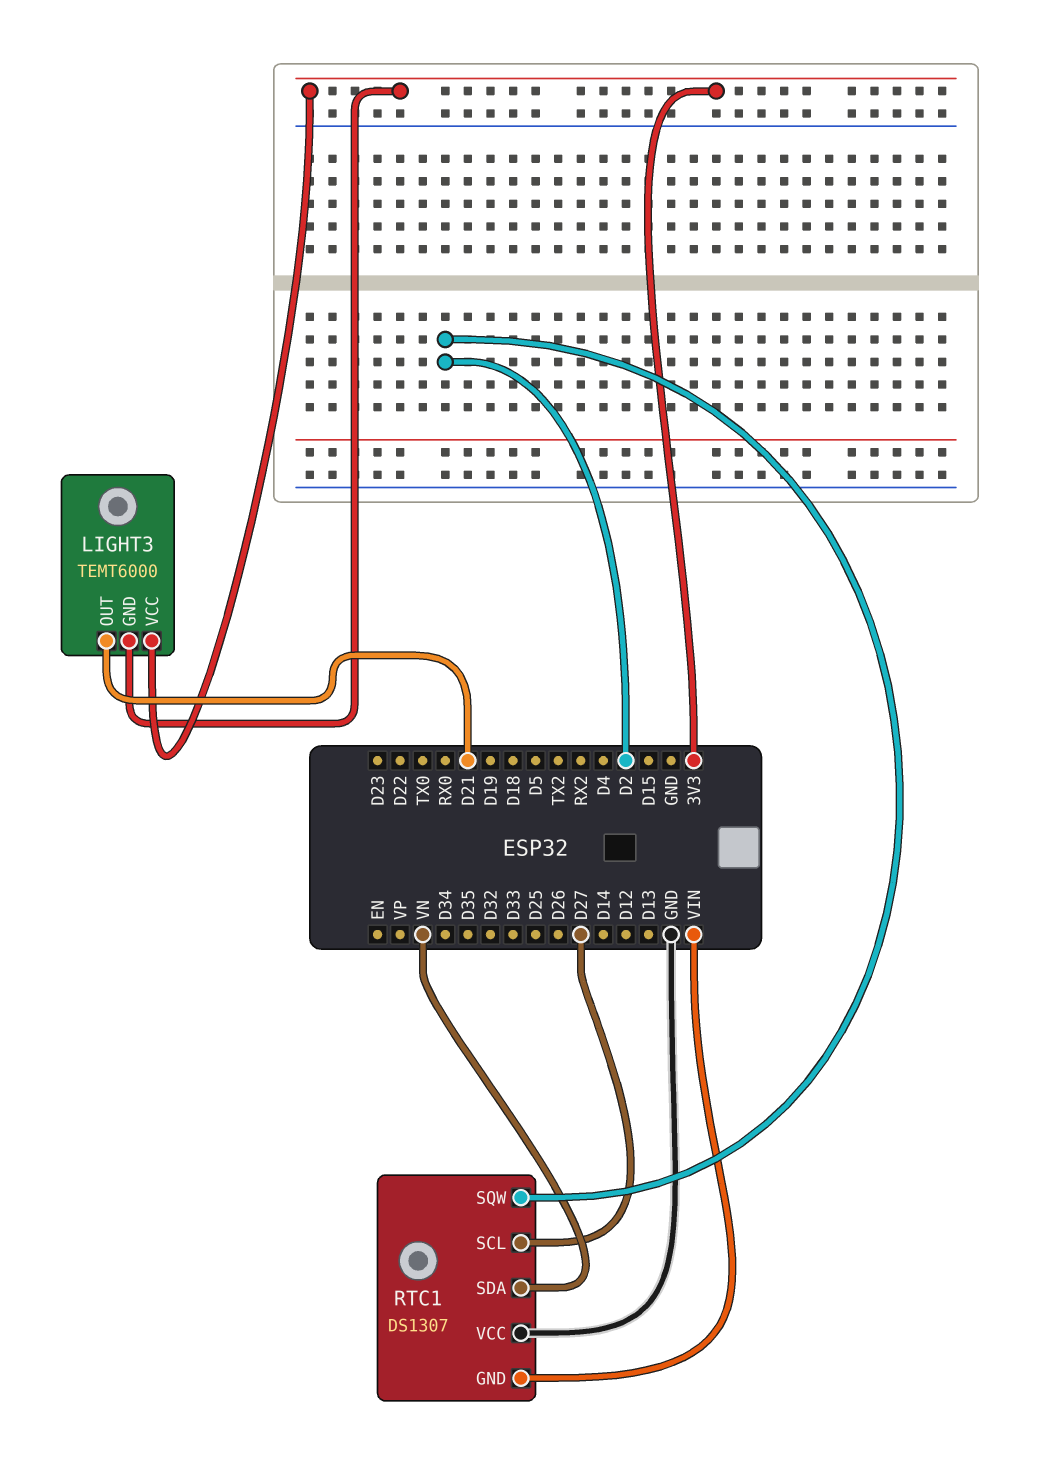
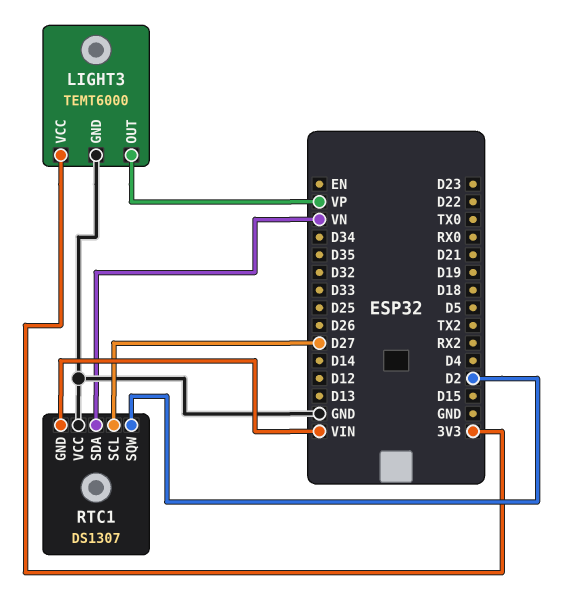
LIGHT3 pin GND: 3V3 -> GND
LIGHT3 pin OUT: D21 -> VP

